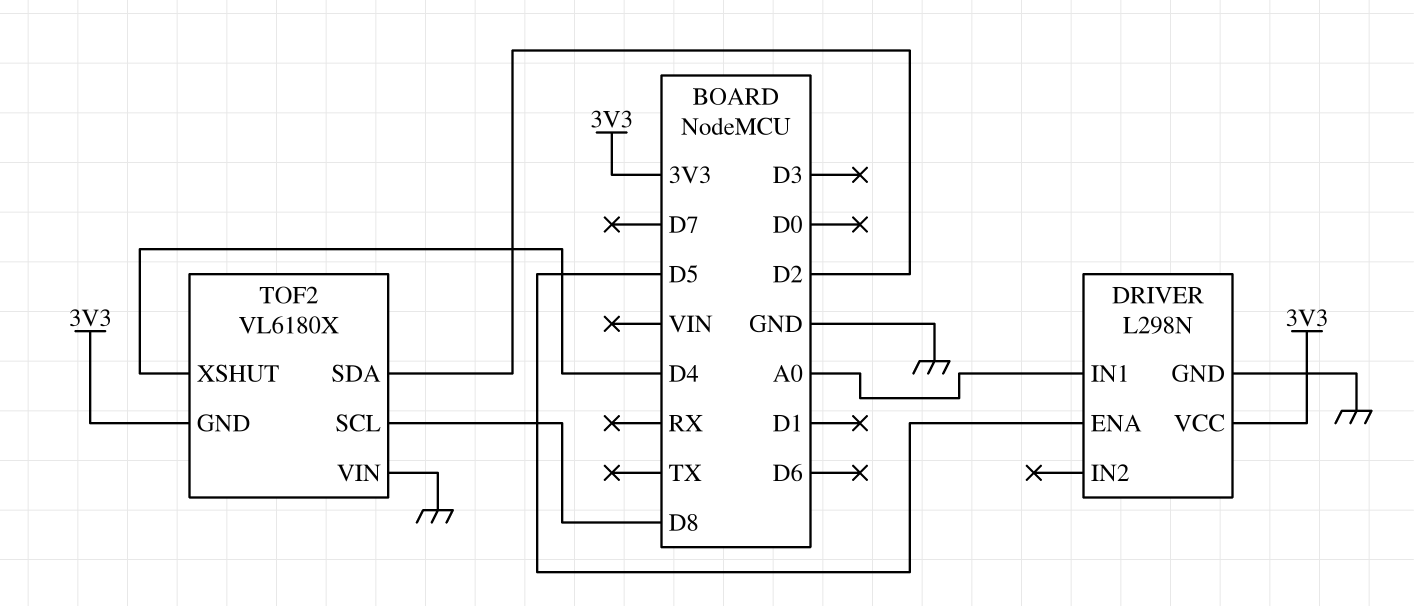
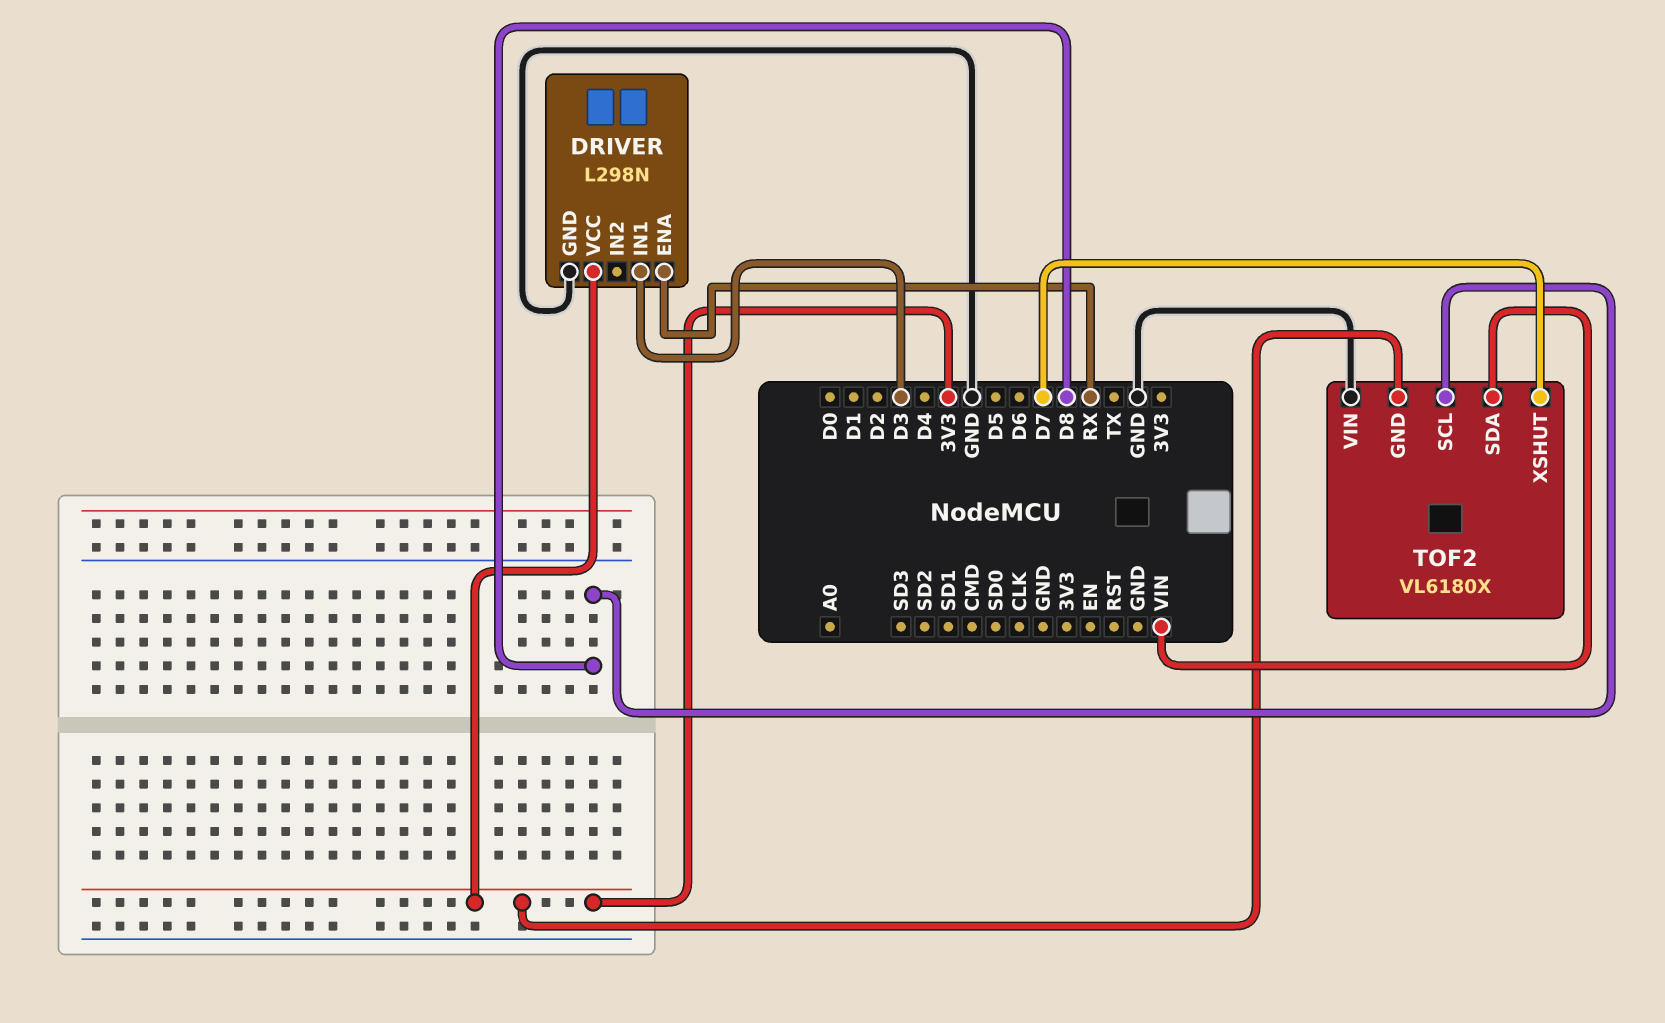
DRIVER pin ENA: D5 -> RX
DRIVER pin IN1: A0 -> D3
TOF2 pin SDA: D2 -> VIN
TOF2 pin XSHUT: D4 -> D7

